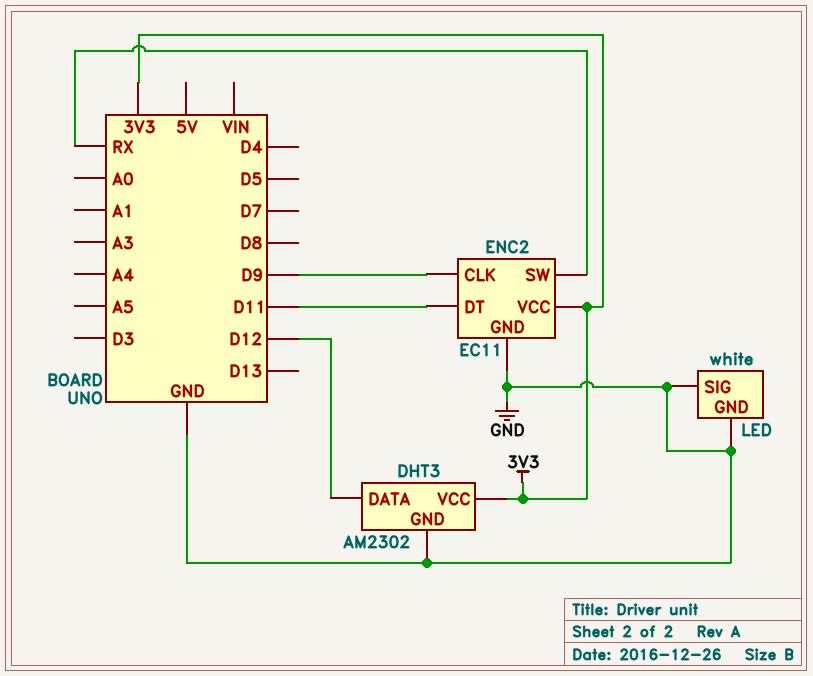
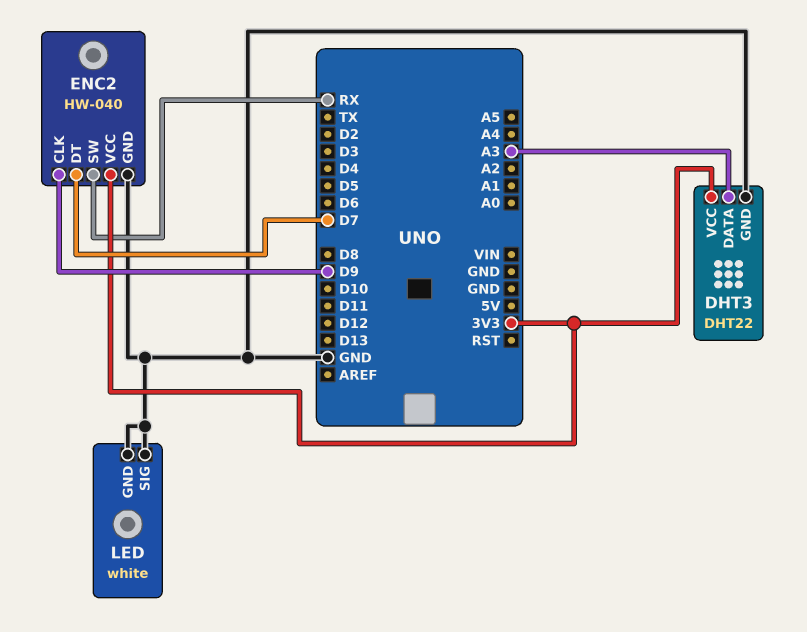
DHT3: AM2302 -> DHT22
DHT3 pin DATA: D12 -> A3
ENC2: EC11 -> HW-040
ENC2 pin DT: D11 -> D7

